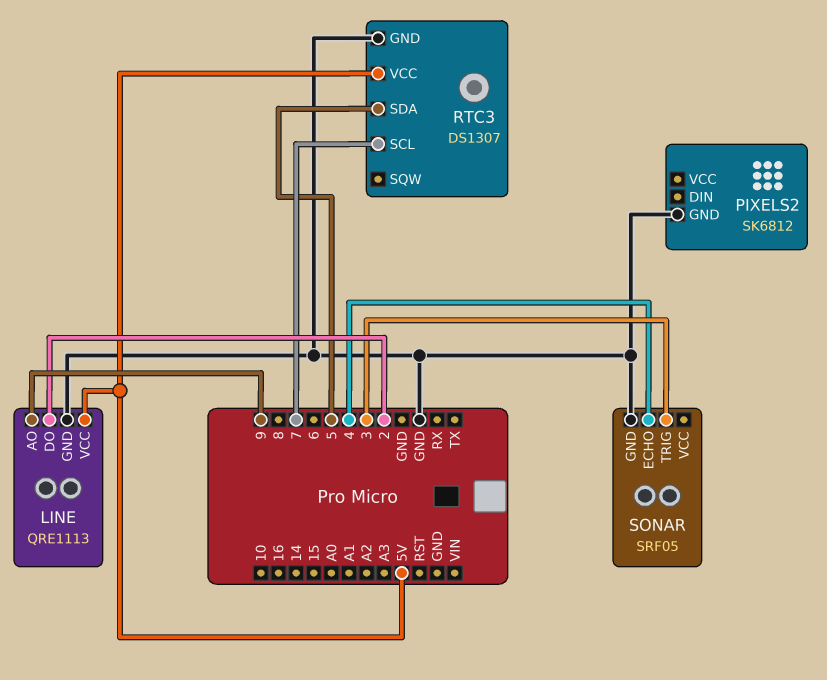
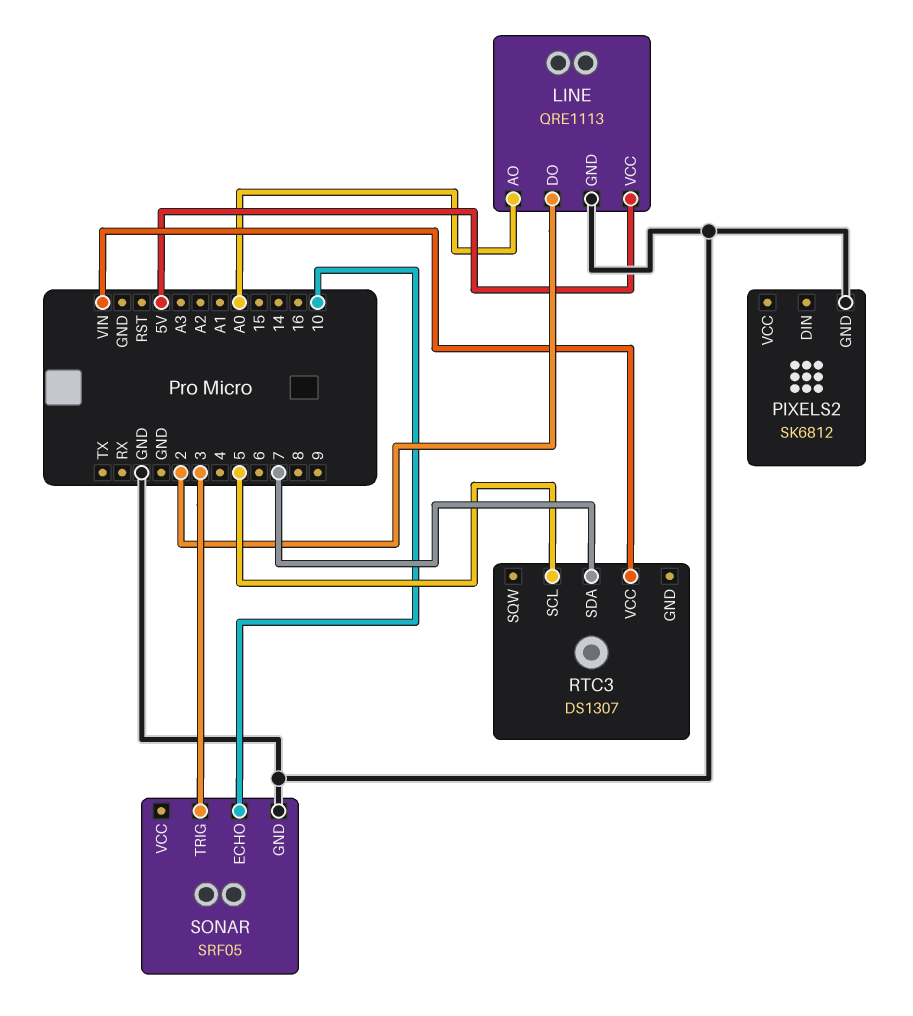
LINE pin AO: 9 -> A0
RTC3 pin GND: GND -> none
RTC3 pin SCL: 7 -> 5
RTC3 pin SDA: 5 -> 7
RTC3 pin VCC: 5V -> VIN
SONAR pin ECHO: 4 -> 10

